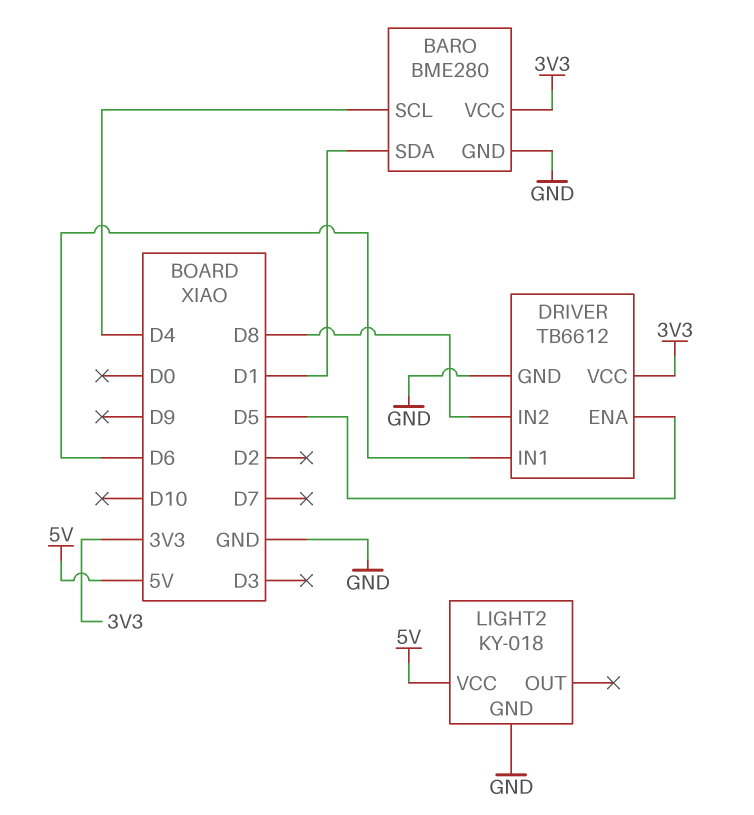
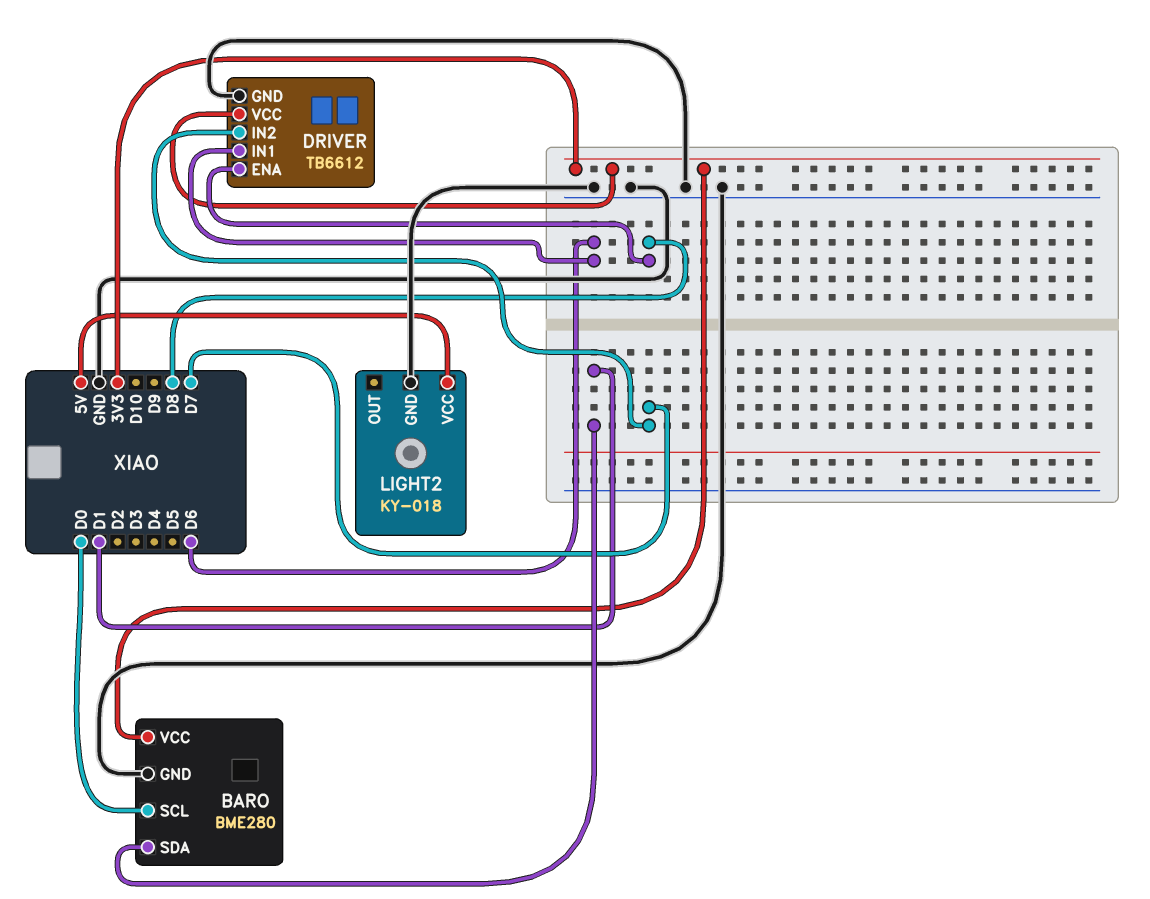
BARO pin SCL: D4 -> D0
DRIVER pin ENA: D5 -> D8
DRIVER pin IN2: D8 -> D7

